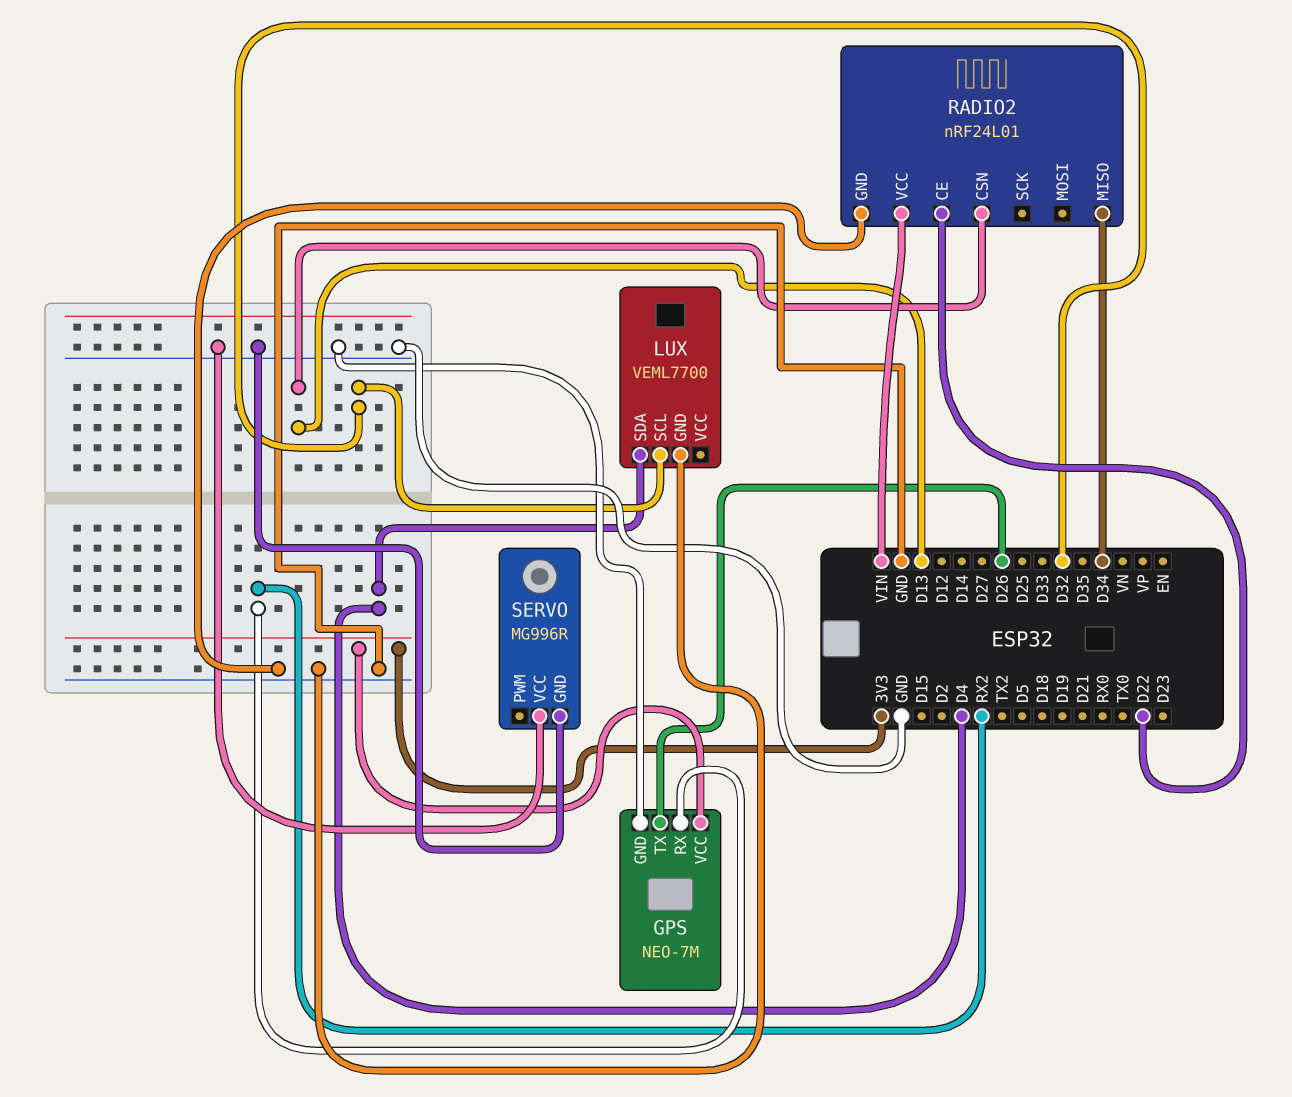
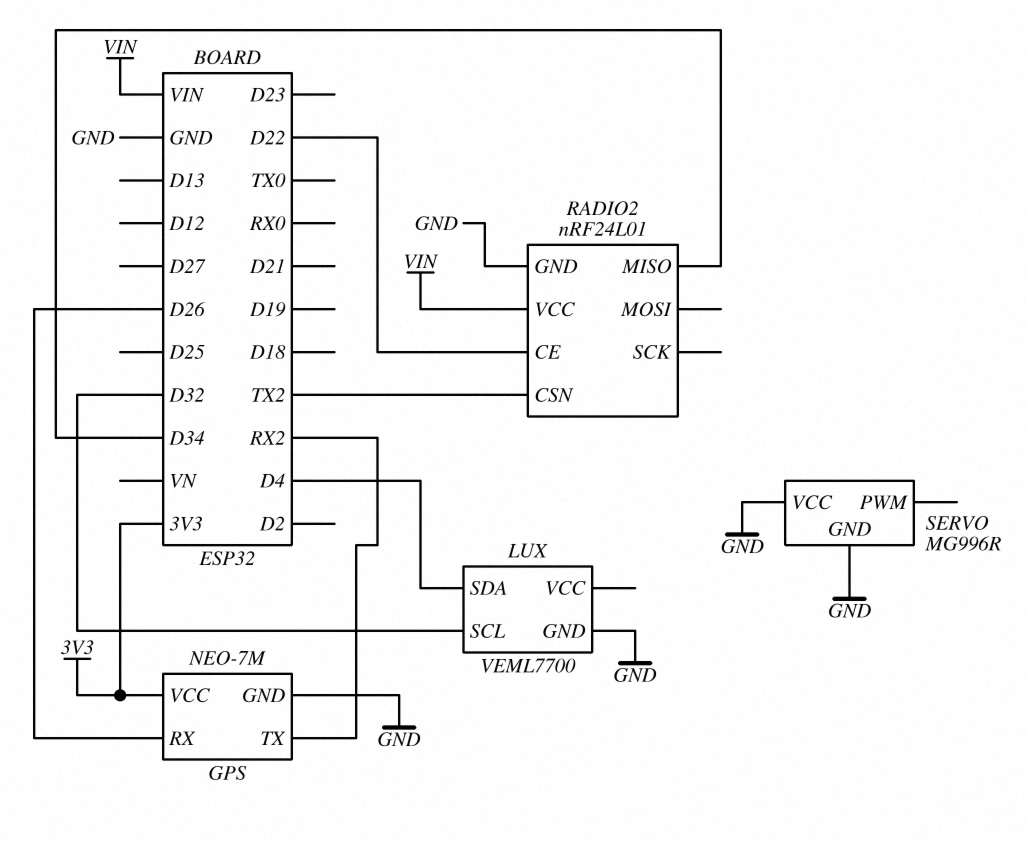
GPS pin RX: RX2 -> D26
GPS pin TX: D26 -> RX2
RADIO2 pin CSN: D13 -> TX2

